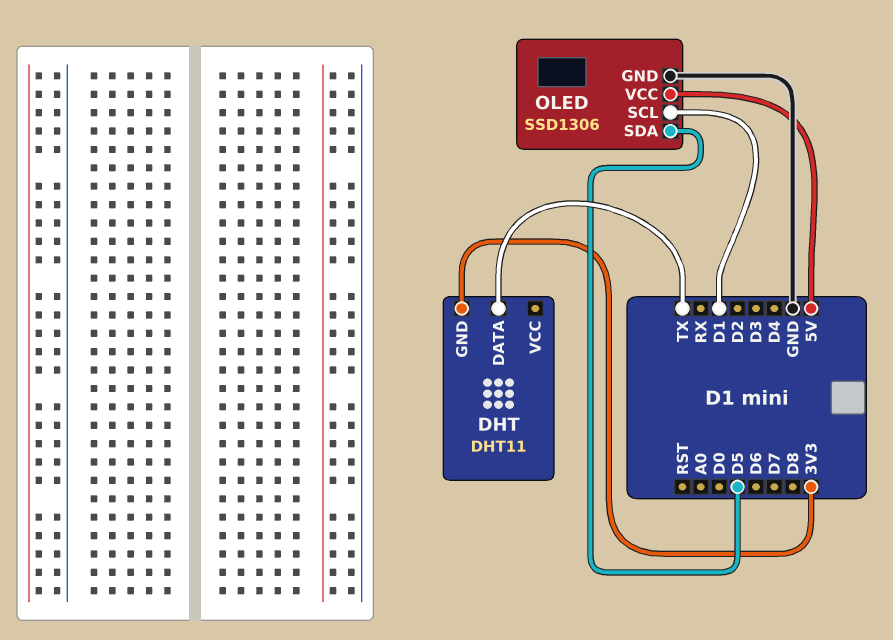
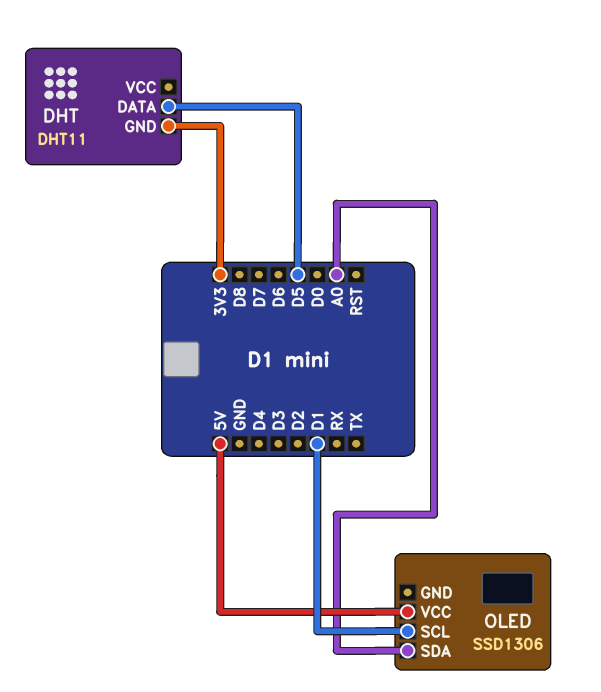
DHT pin DATA: TX -> D5
OLED pin GND: GND -> none
OLED pin SDA: D5 -> A0

